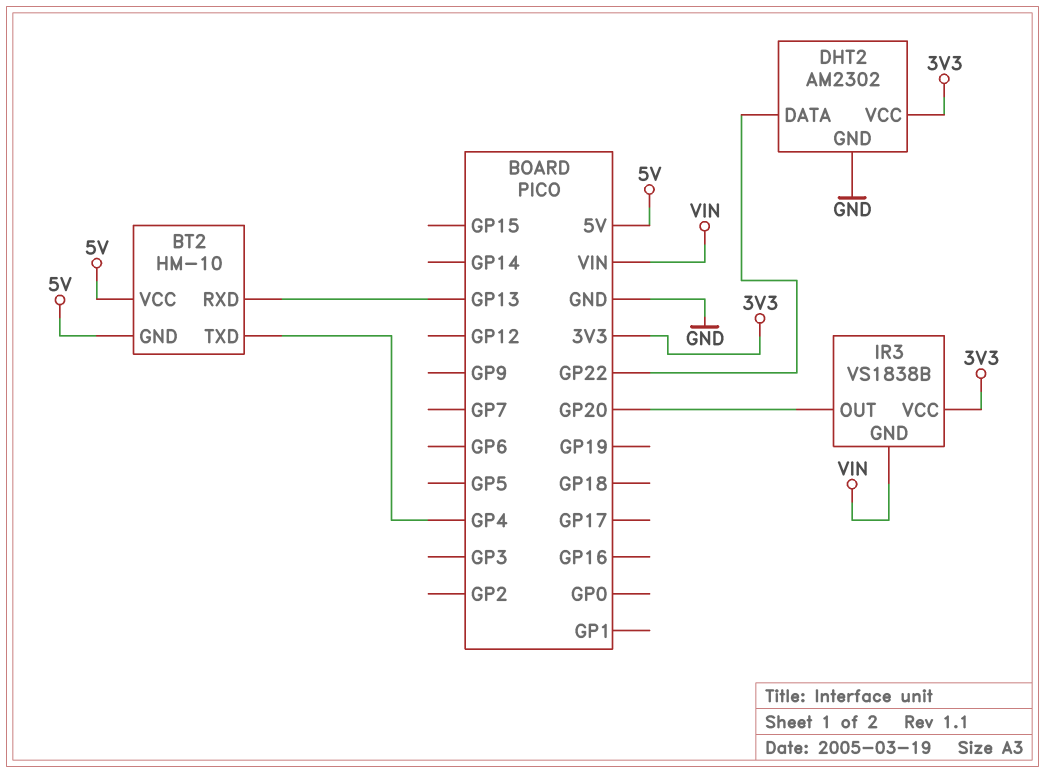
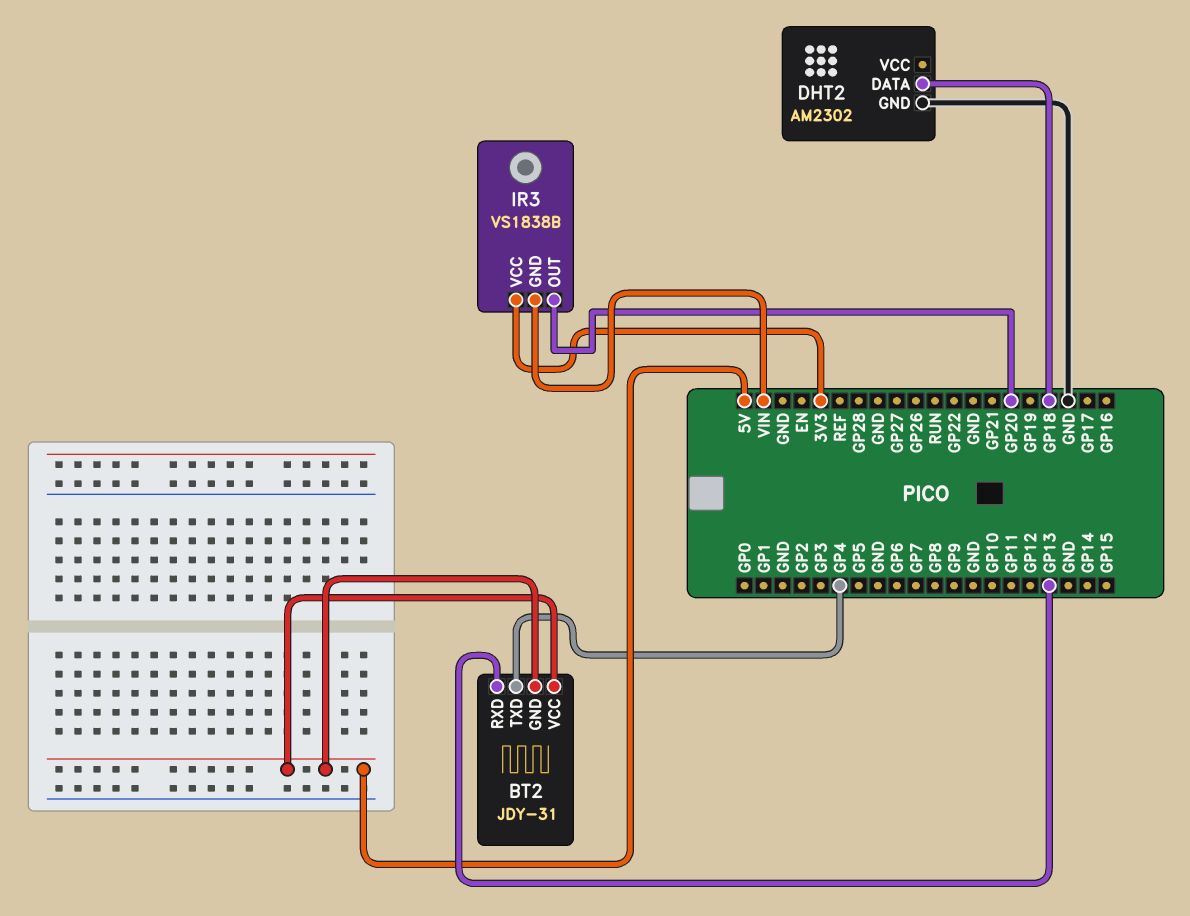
BT2: HM-10 -> JDY-31
DHT2 pin DATA: GP22 -> GP18
DHT2 pin VCC: 3V3 -> none

